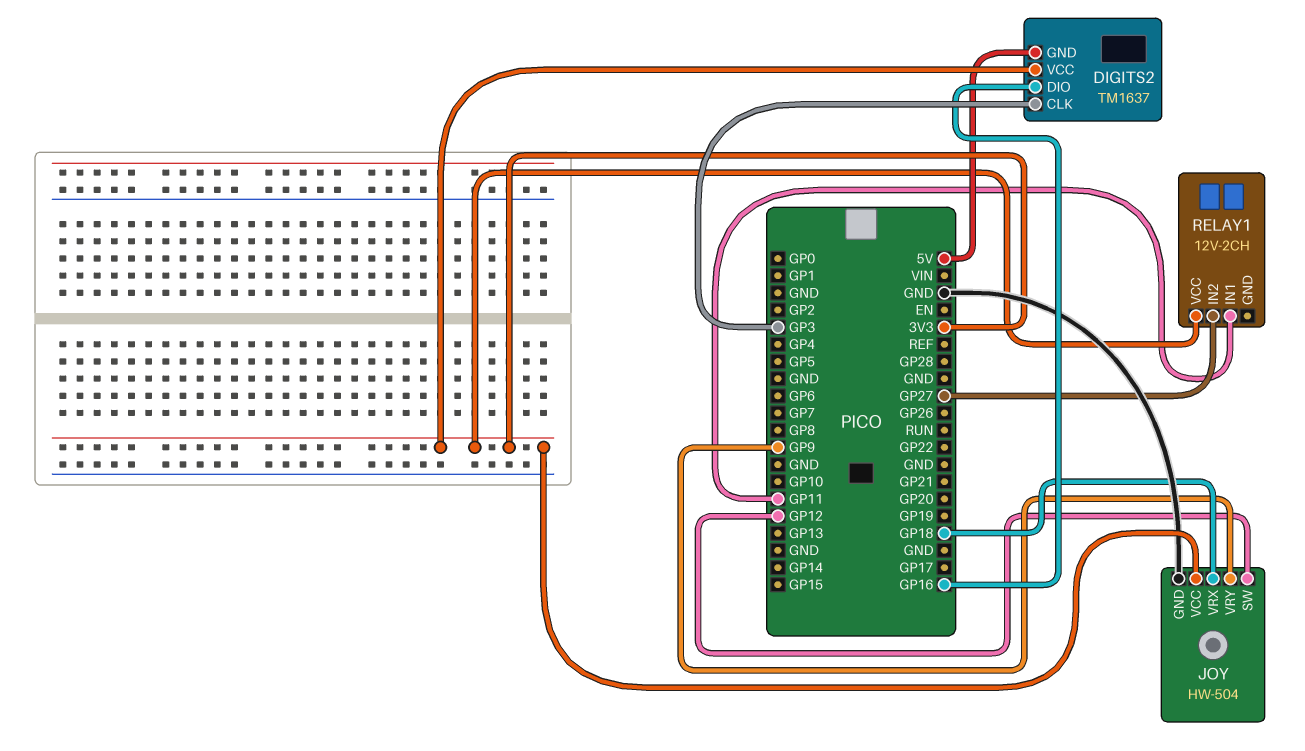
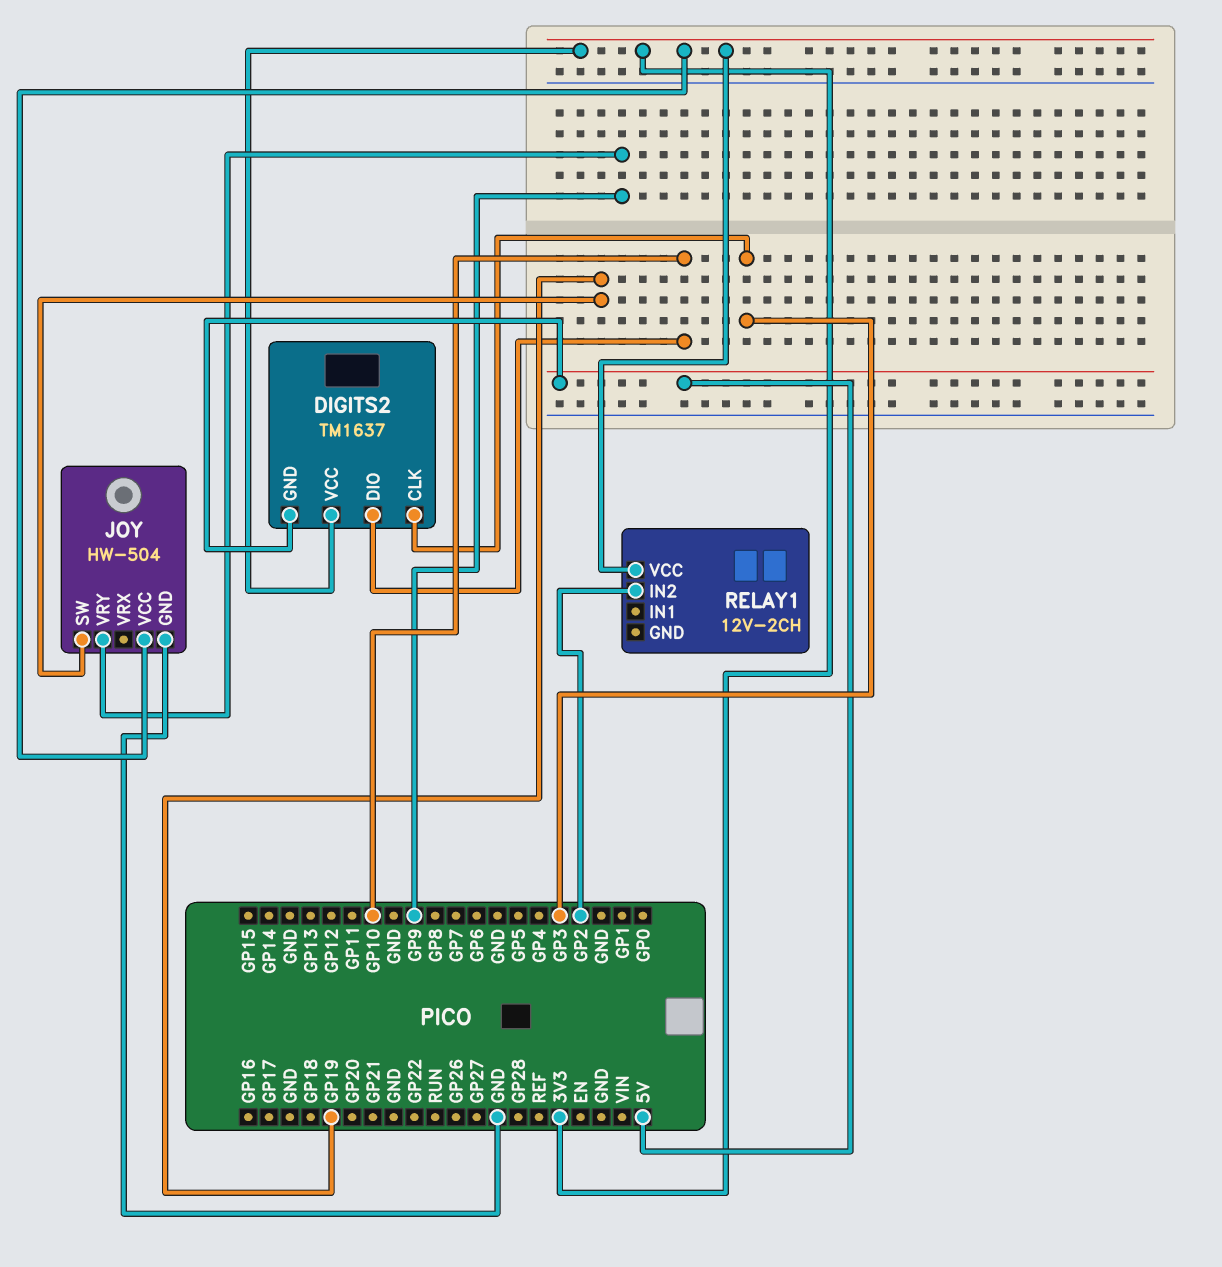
DIGITS2 pin DIO: GP16 -> GP10
JOY pin SW: GP12 -> GP19
JOY pin VRX: GP18 -> none
RELAY1 pin IN1: GP11 -> none
RELAY1 pin IN2: GP27 -> GP2

